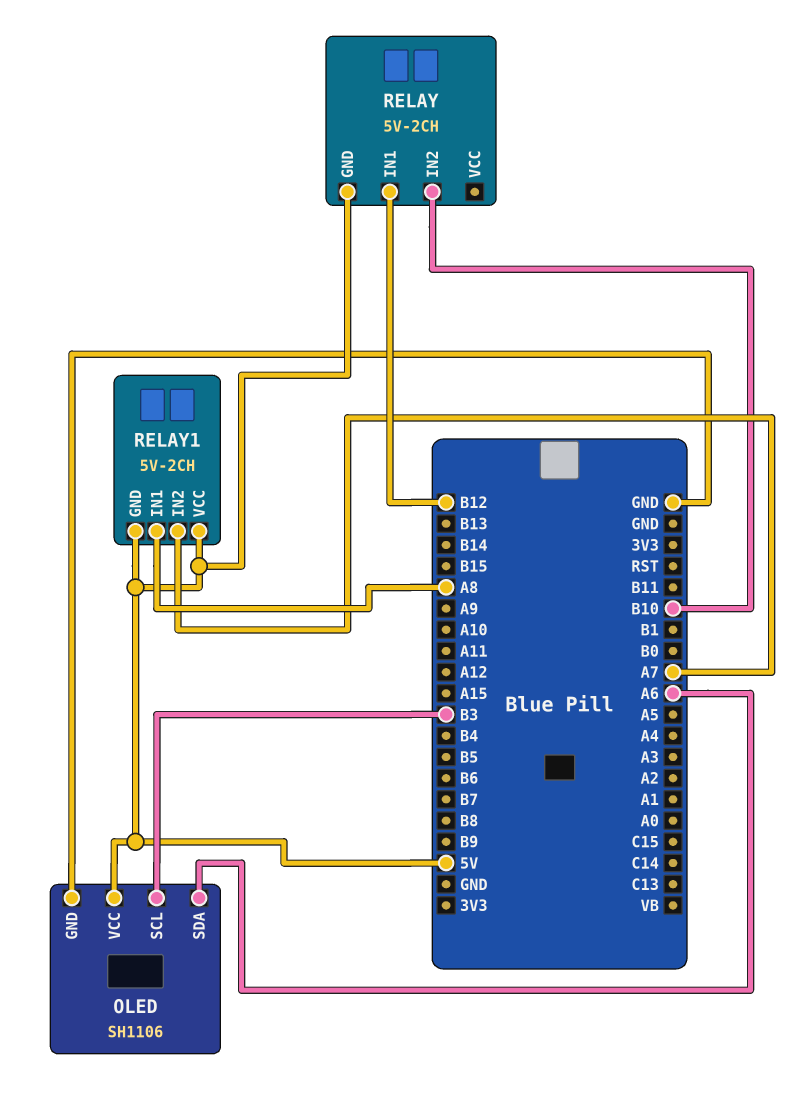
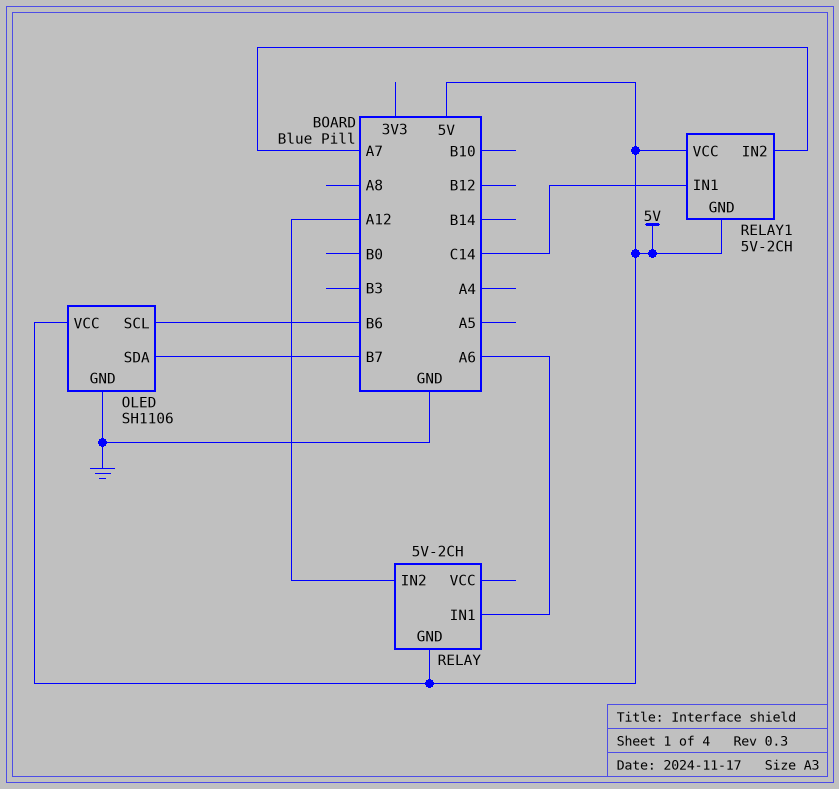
OLED pin SCL: B3 -> B6
OLED pin SDA: A6 -> B7
RELAY pin IN1: B12 -> A6
RELAY pin IN2: B10 -> A12
RELAY1 pin IN1: A8 -> C14

